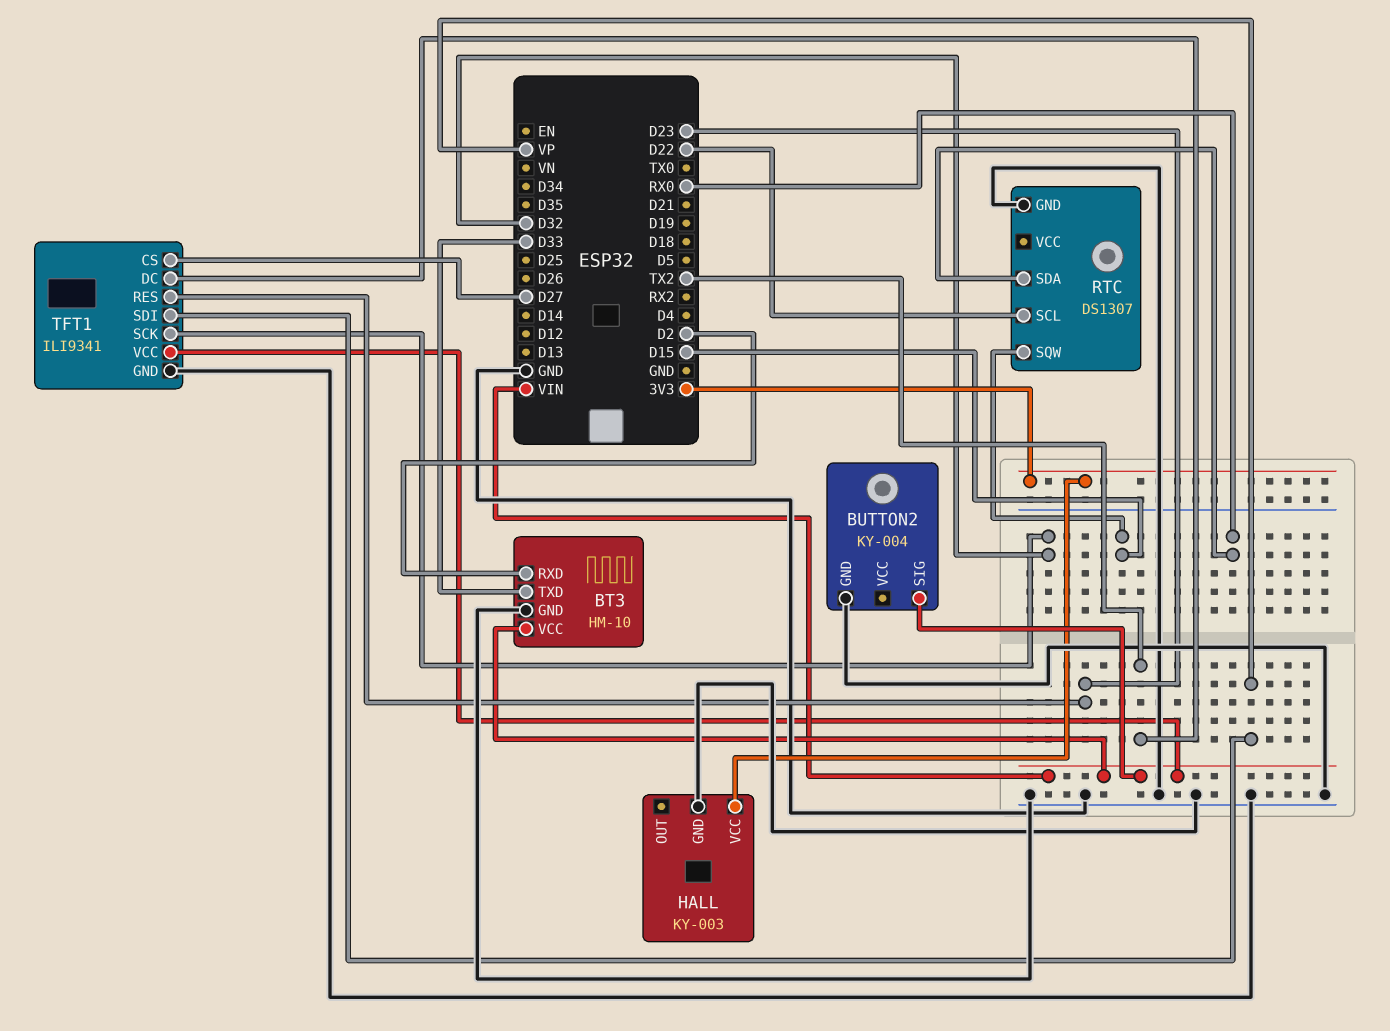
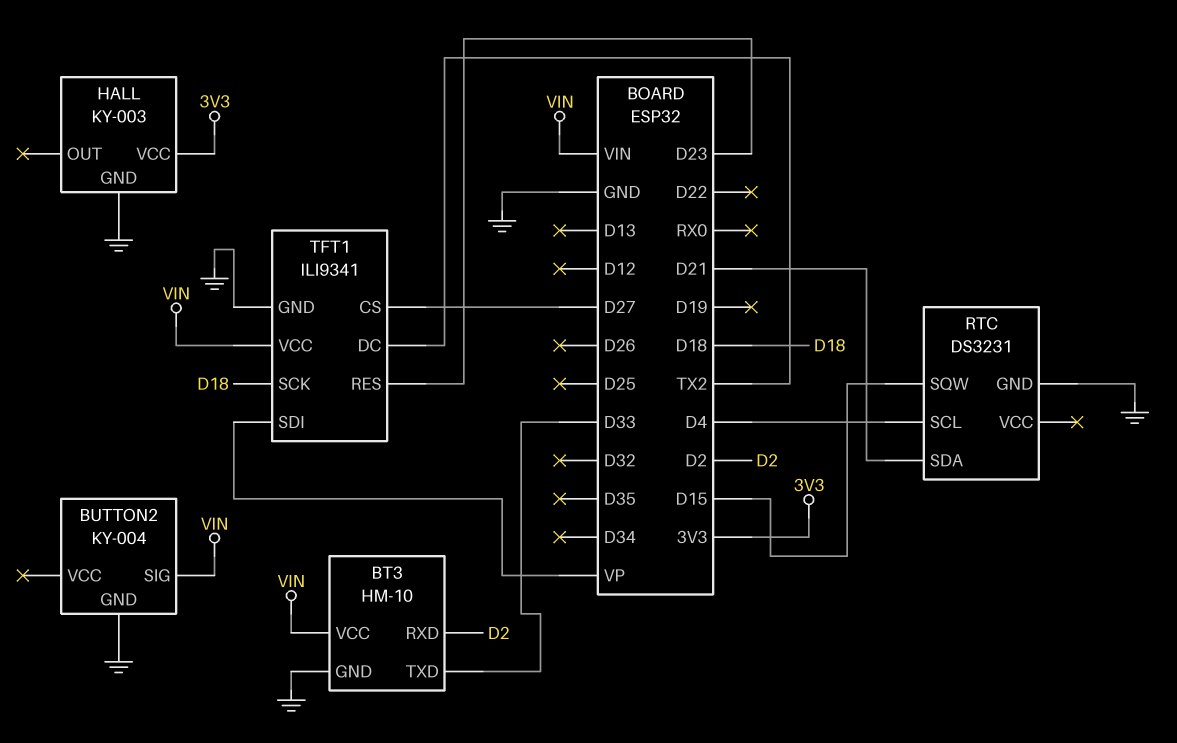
RTC: DS1307 -> DS3231
RTC pin SCL: D22 -> D4
RTC pin SDA: RX0 -> D21
TFT1 pin SCK: D32 -> D18

